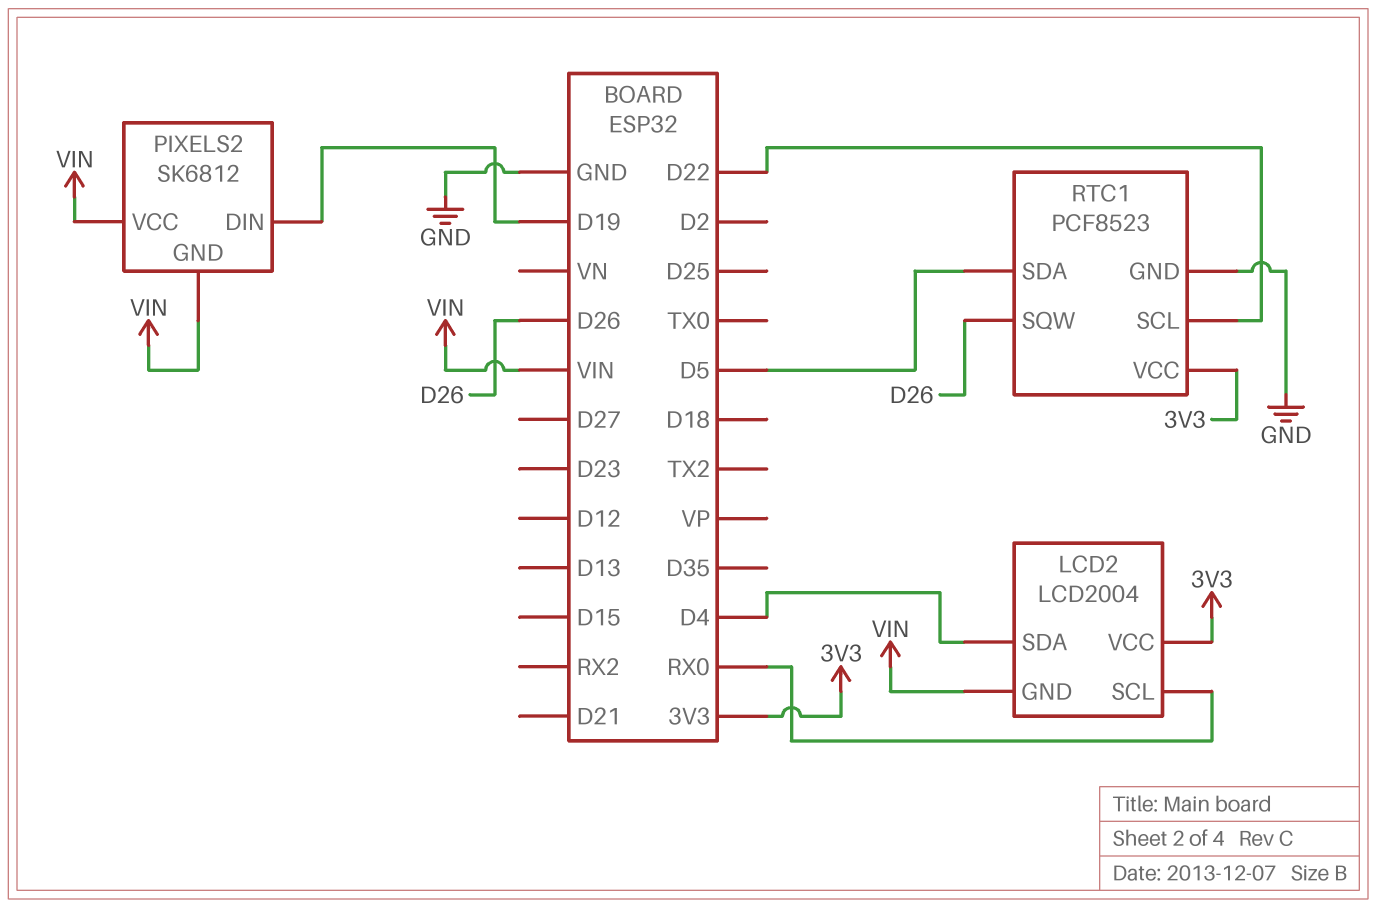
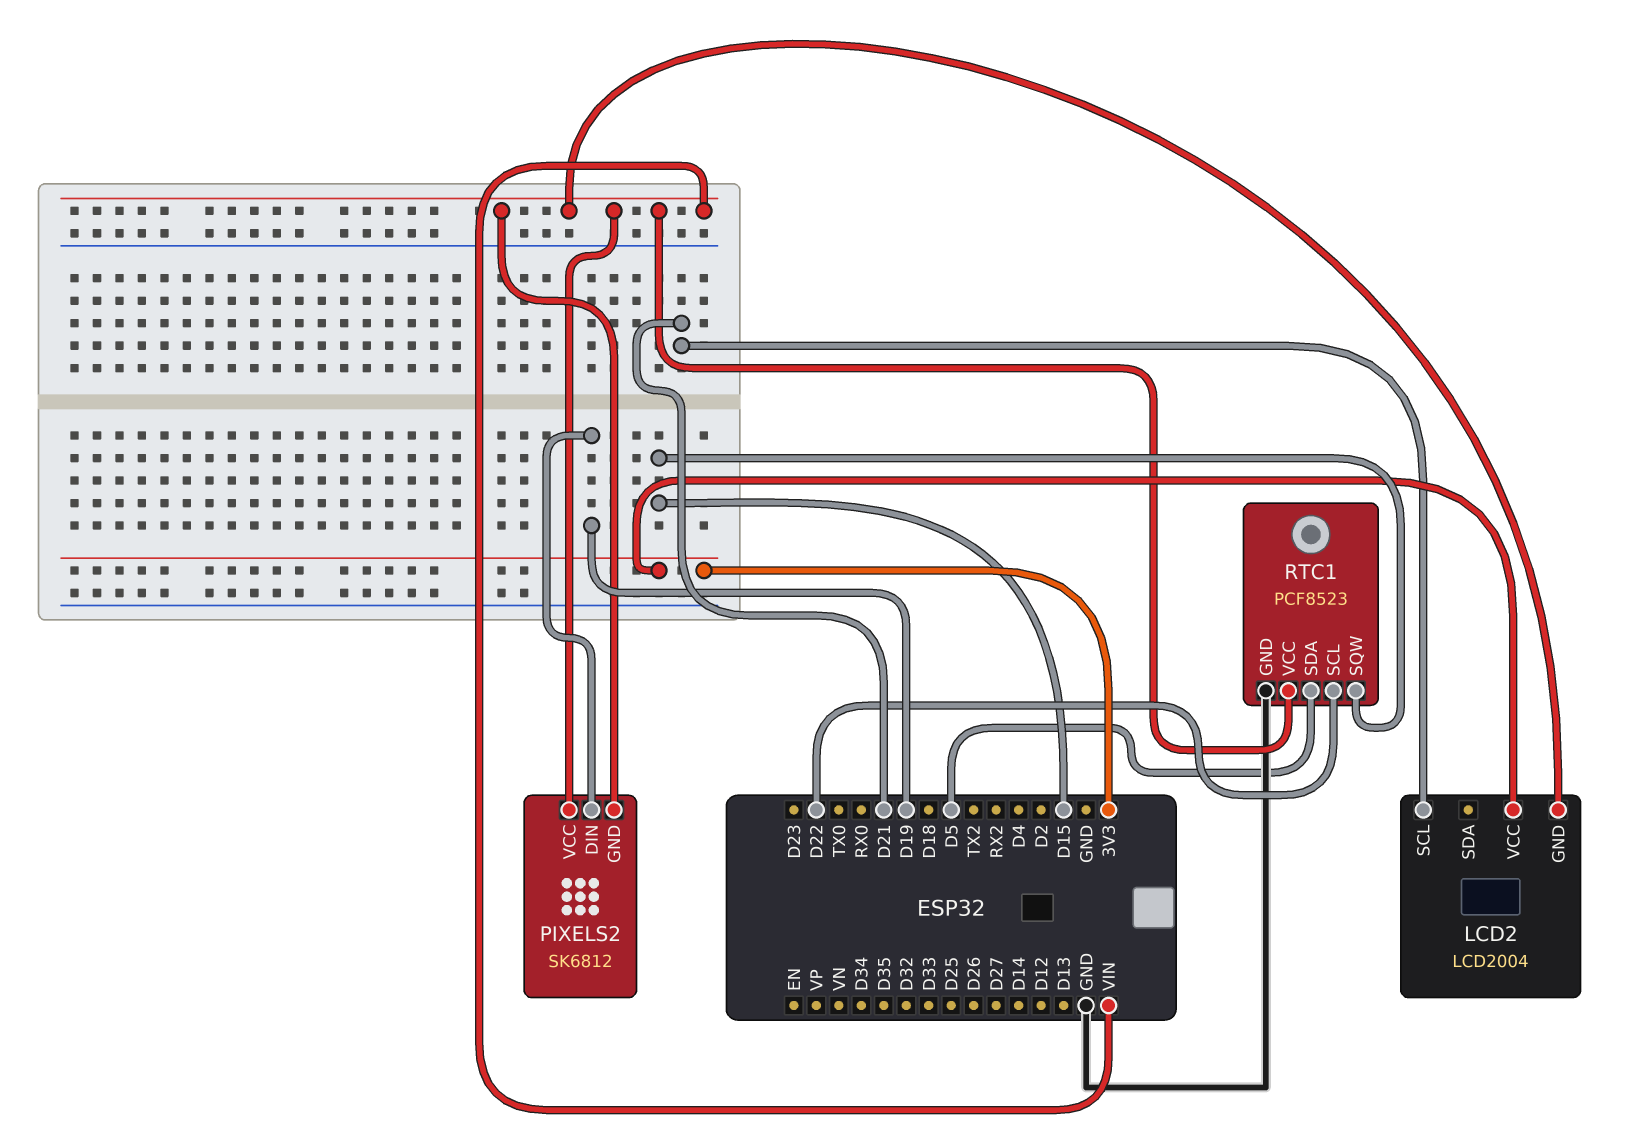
LCD2 pin SCL: RX0 -> D21
LCD2 pin SDA: D4 -> none
RTC1 pin SQW: D26 -> D15
RTC1 pin VCC: 3V3 -> VIN

